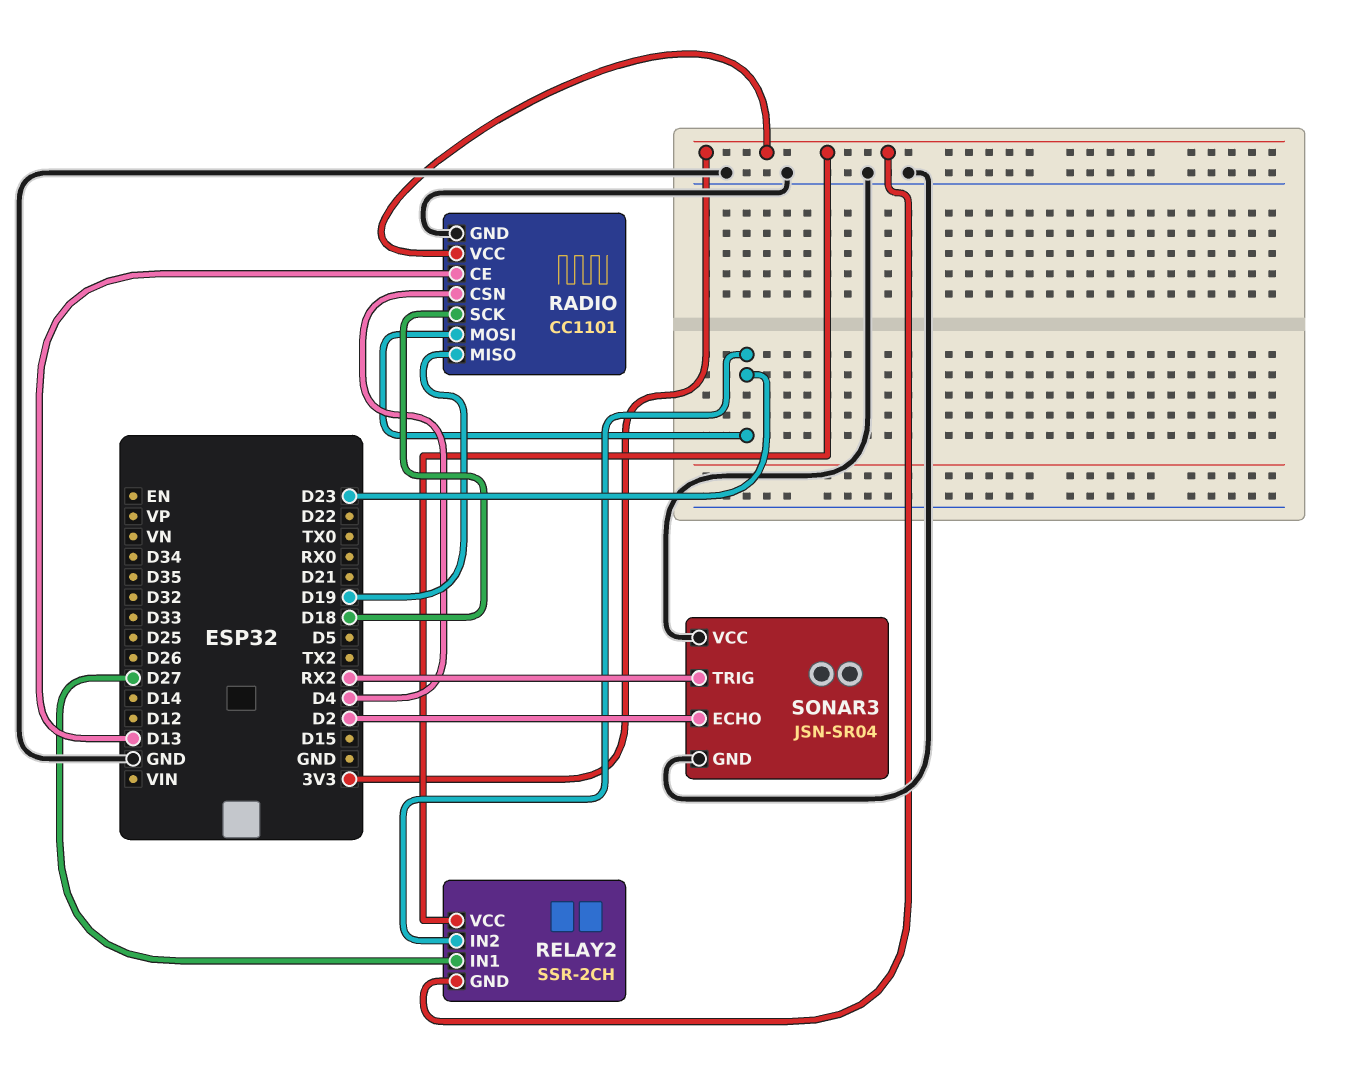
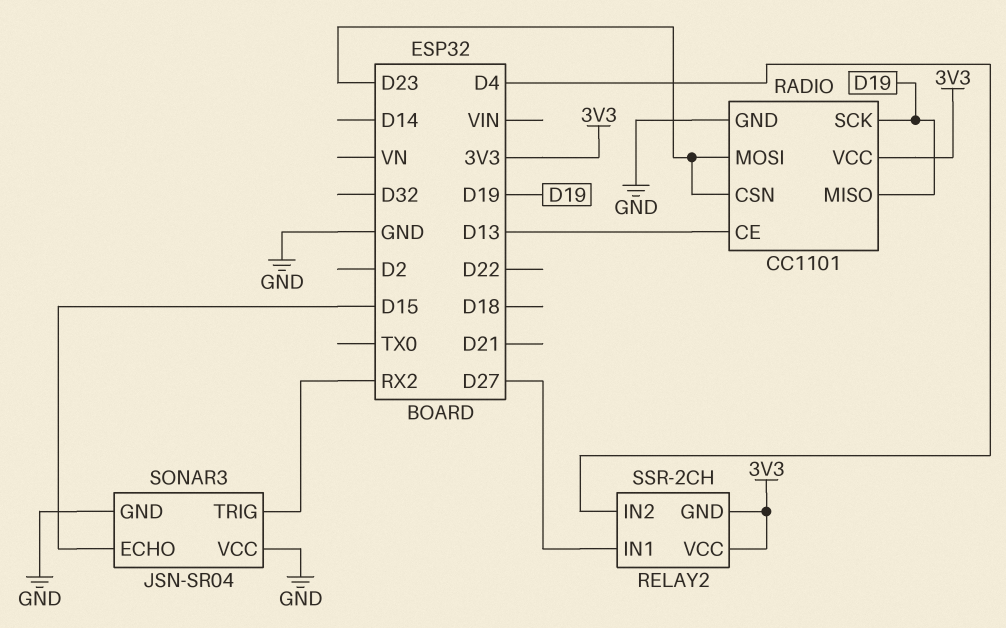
RADIO pin CSN: D4 -> D23
RADIO pin SCK: D18 -> D19
RELAY2 pin IN2: D23 -> D4
SONAR3 pin ECHO: D2 -> D15

